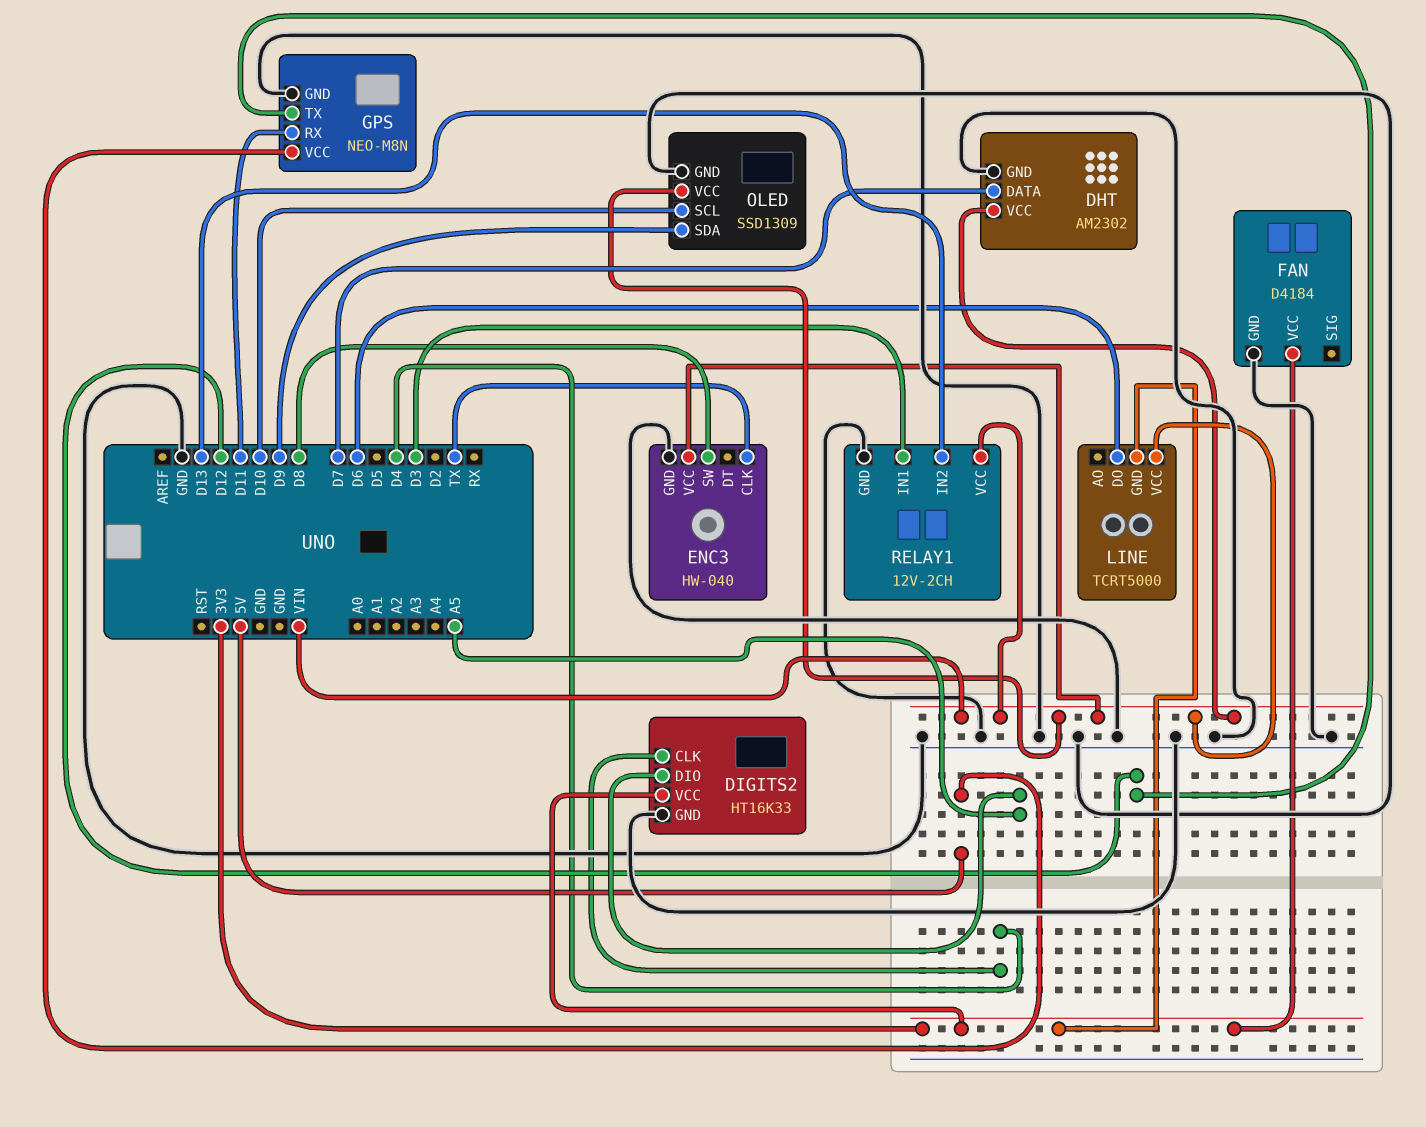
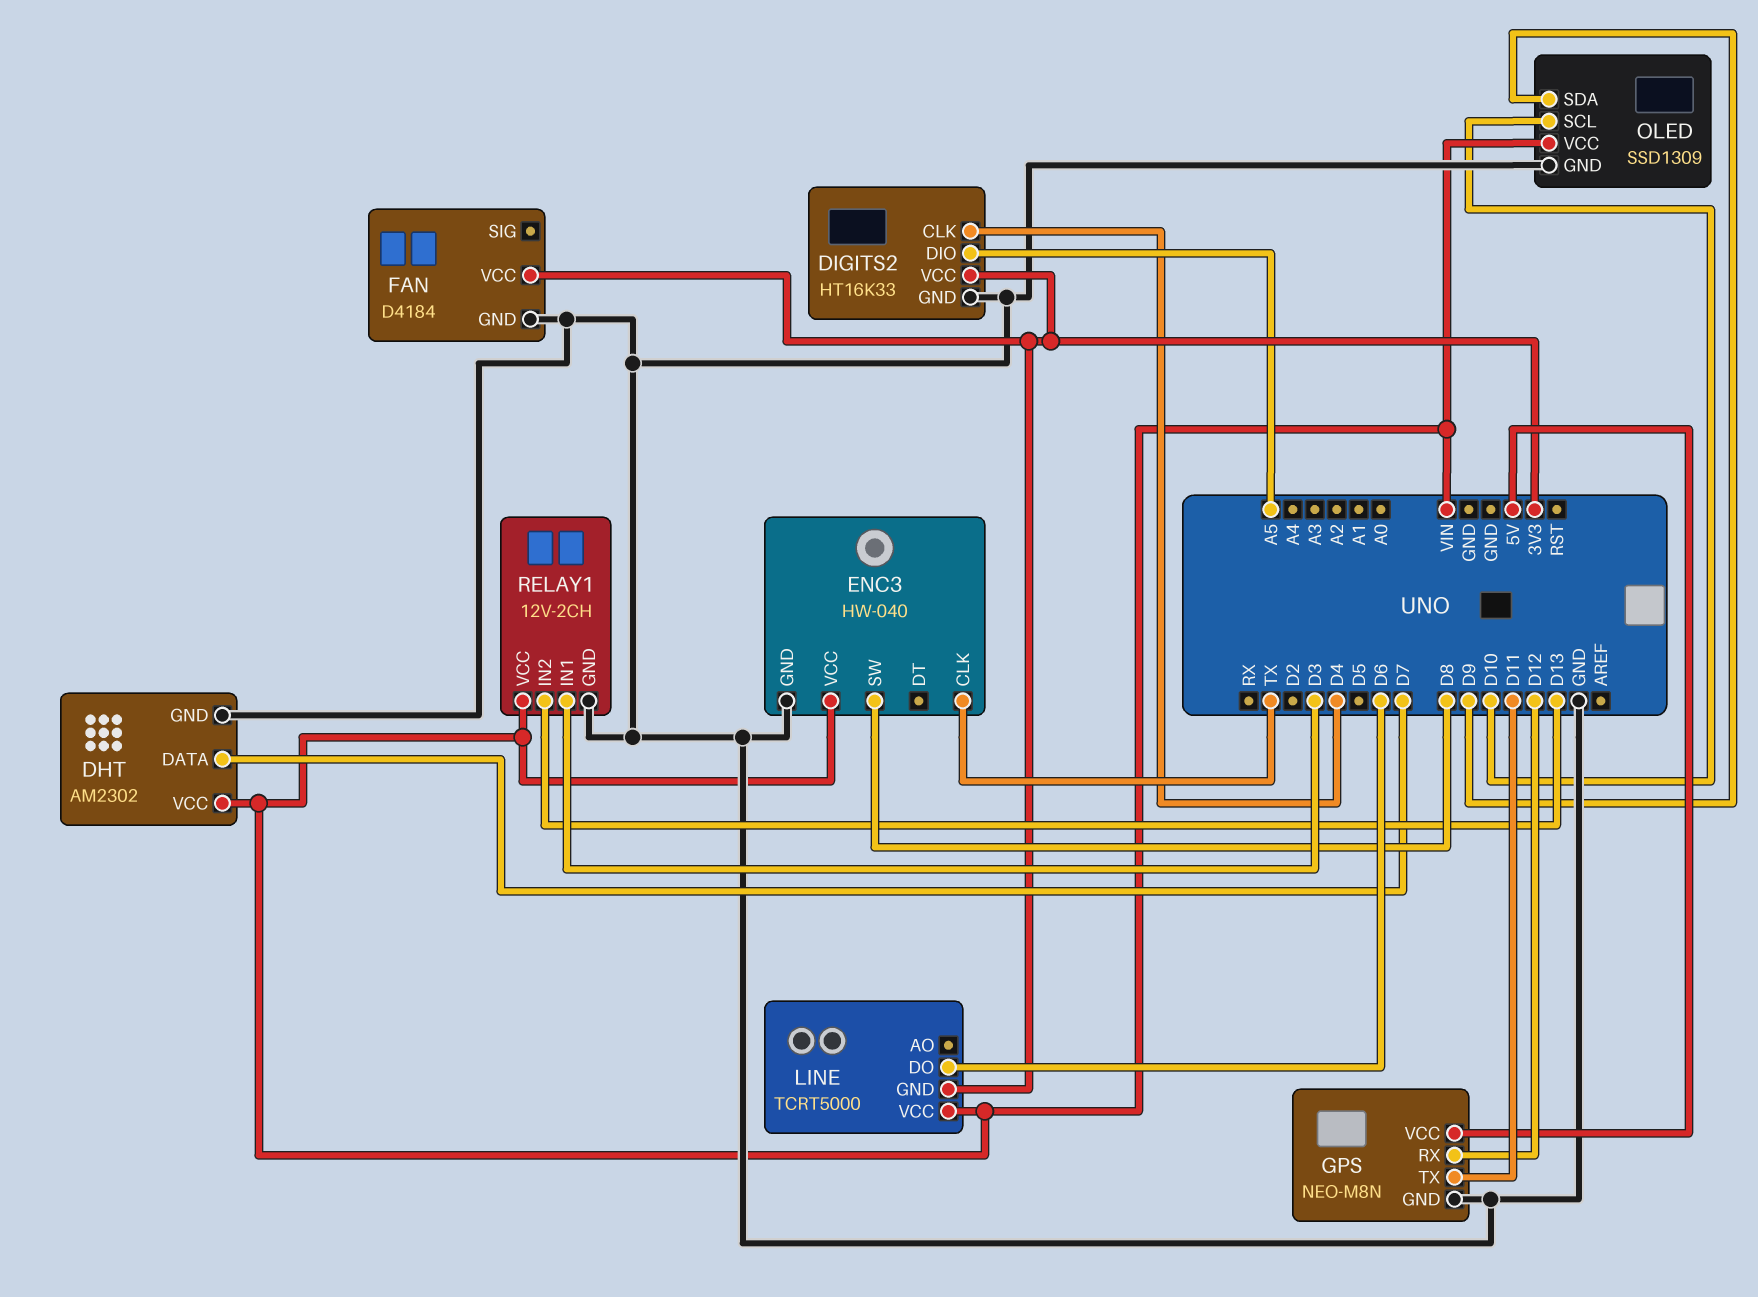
GPS pin RX: D11 -> D12
GPS pin TX: D12 -> D11

